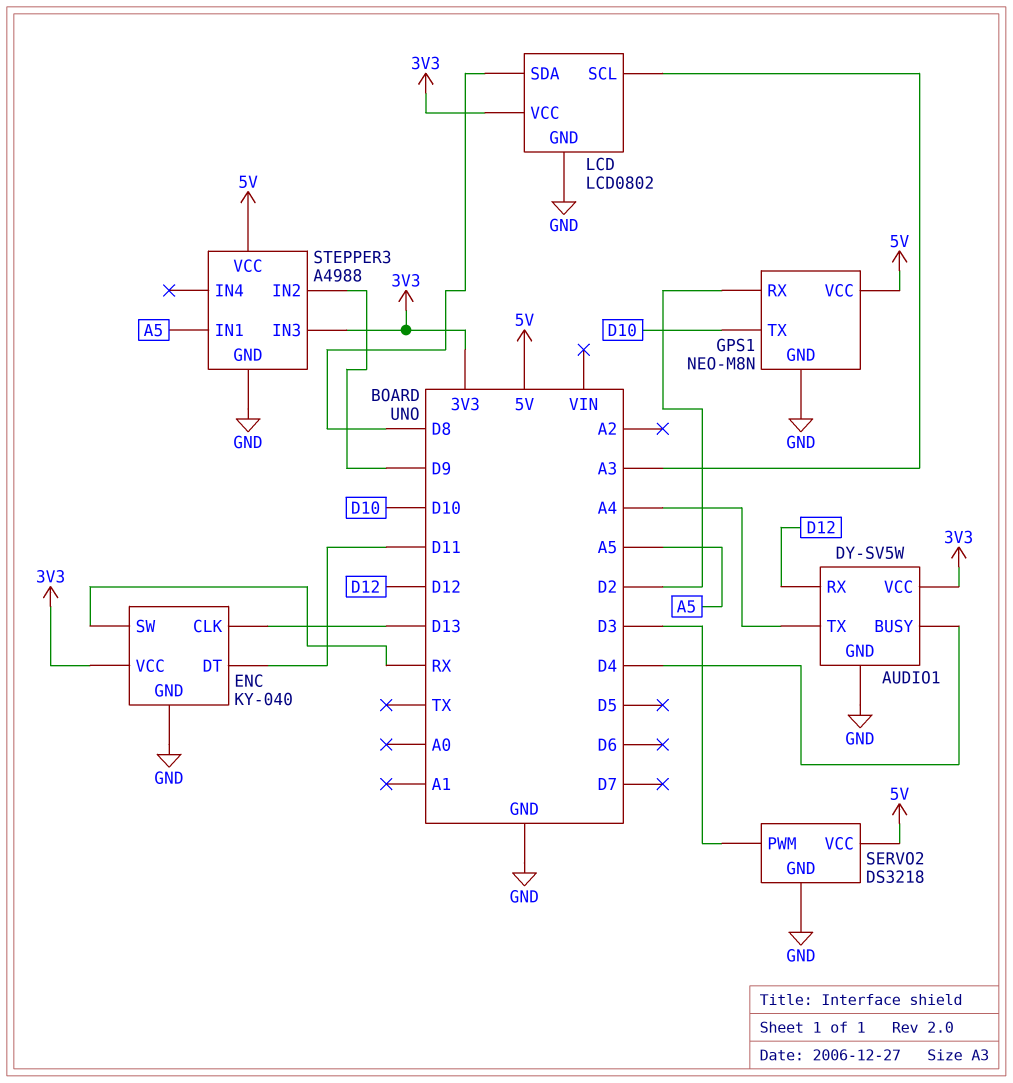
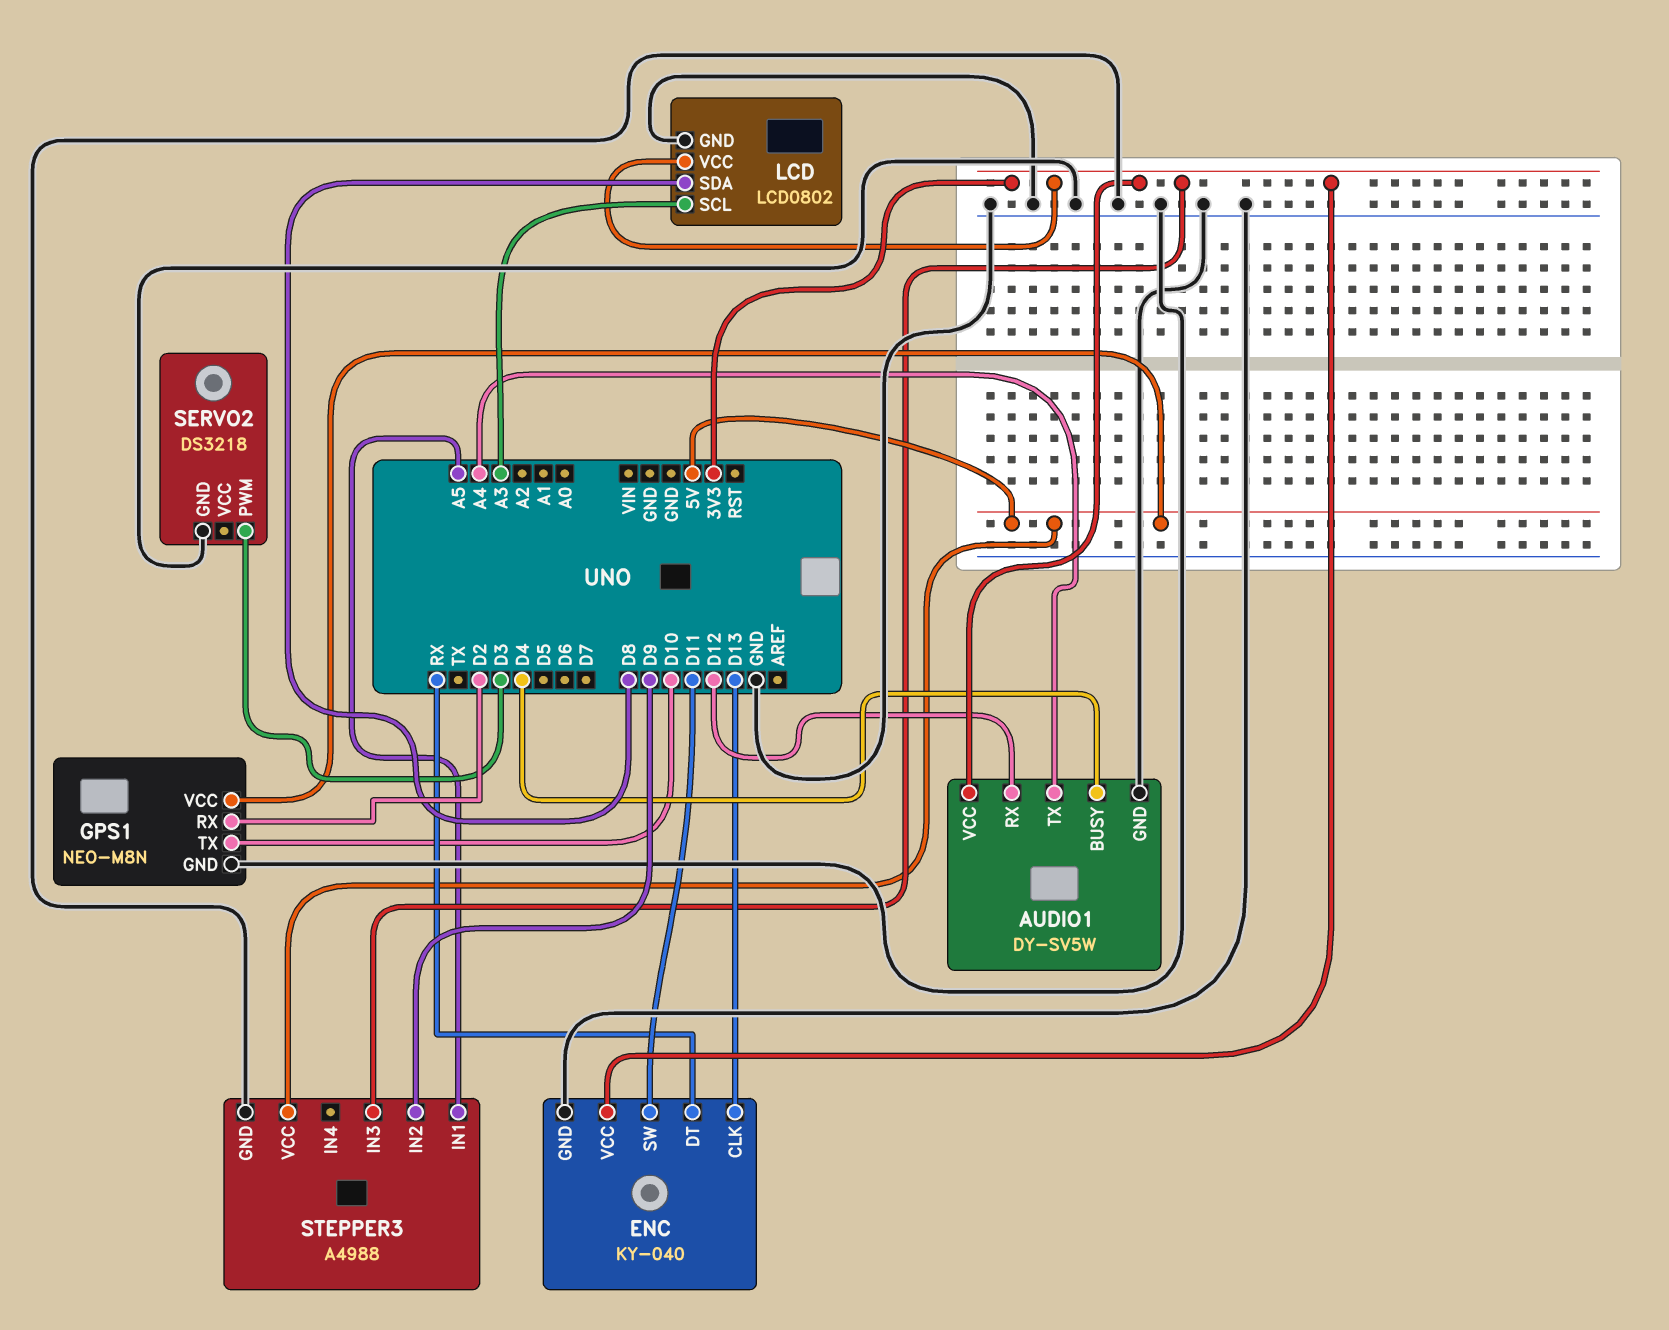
ENC pin DT: D11 -> RX
ENC pin SW: RX -> D11
SERVO2 pin VCC: 5V -> none

